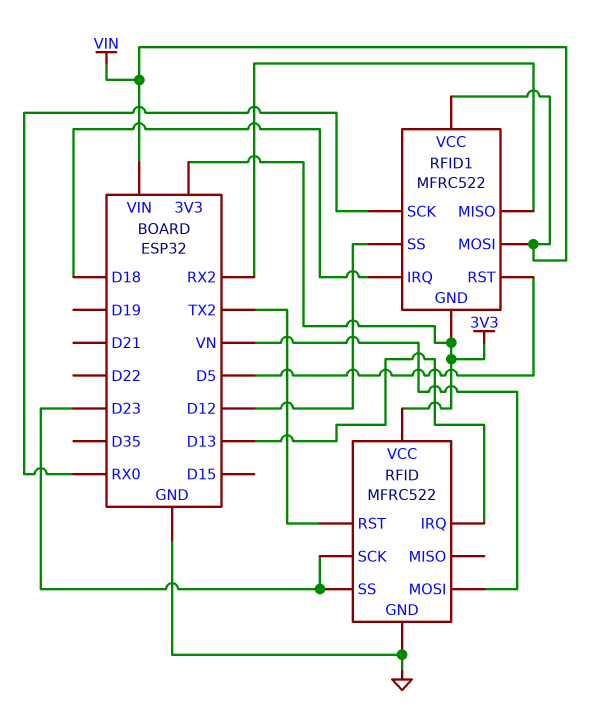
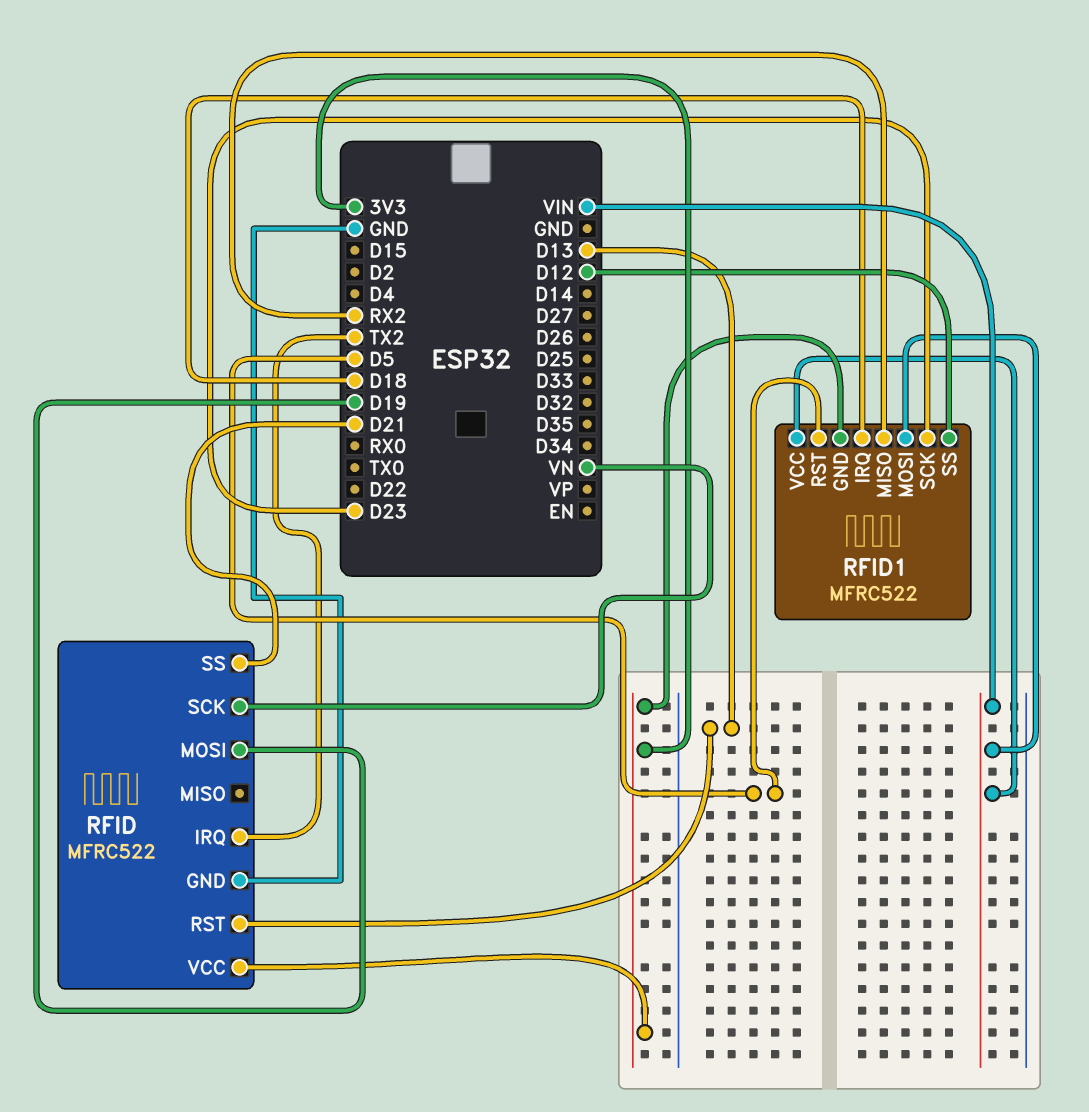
RFID pin IRQ: D13 -> TX2
RFID pin MOSI: VN -> D19
RFID pin RST: TX2 -> D13
RFID pin SCK: D23 -> VN
RFID pin SS: D23 -> D21
RFID1 pin SCK: RX0 -> D23

